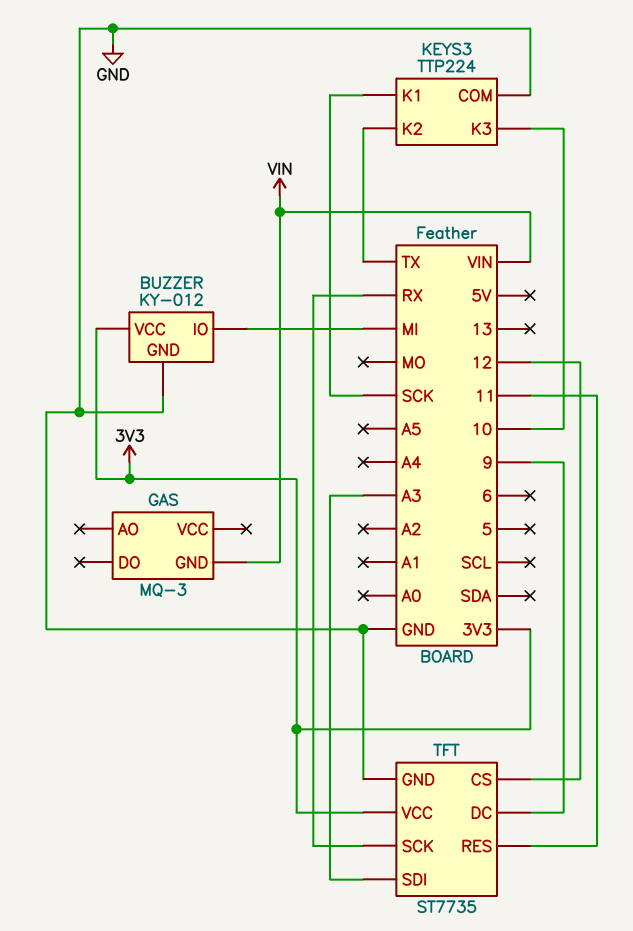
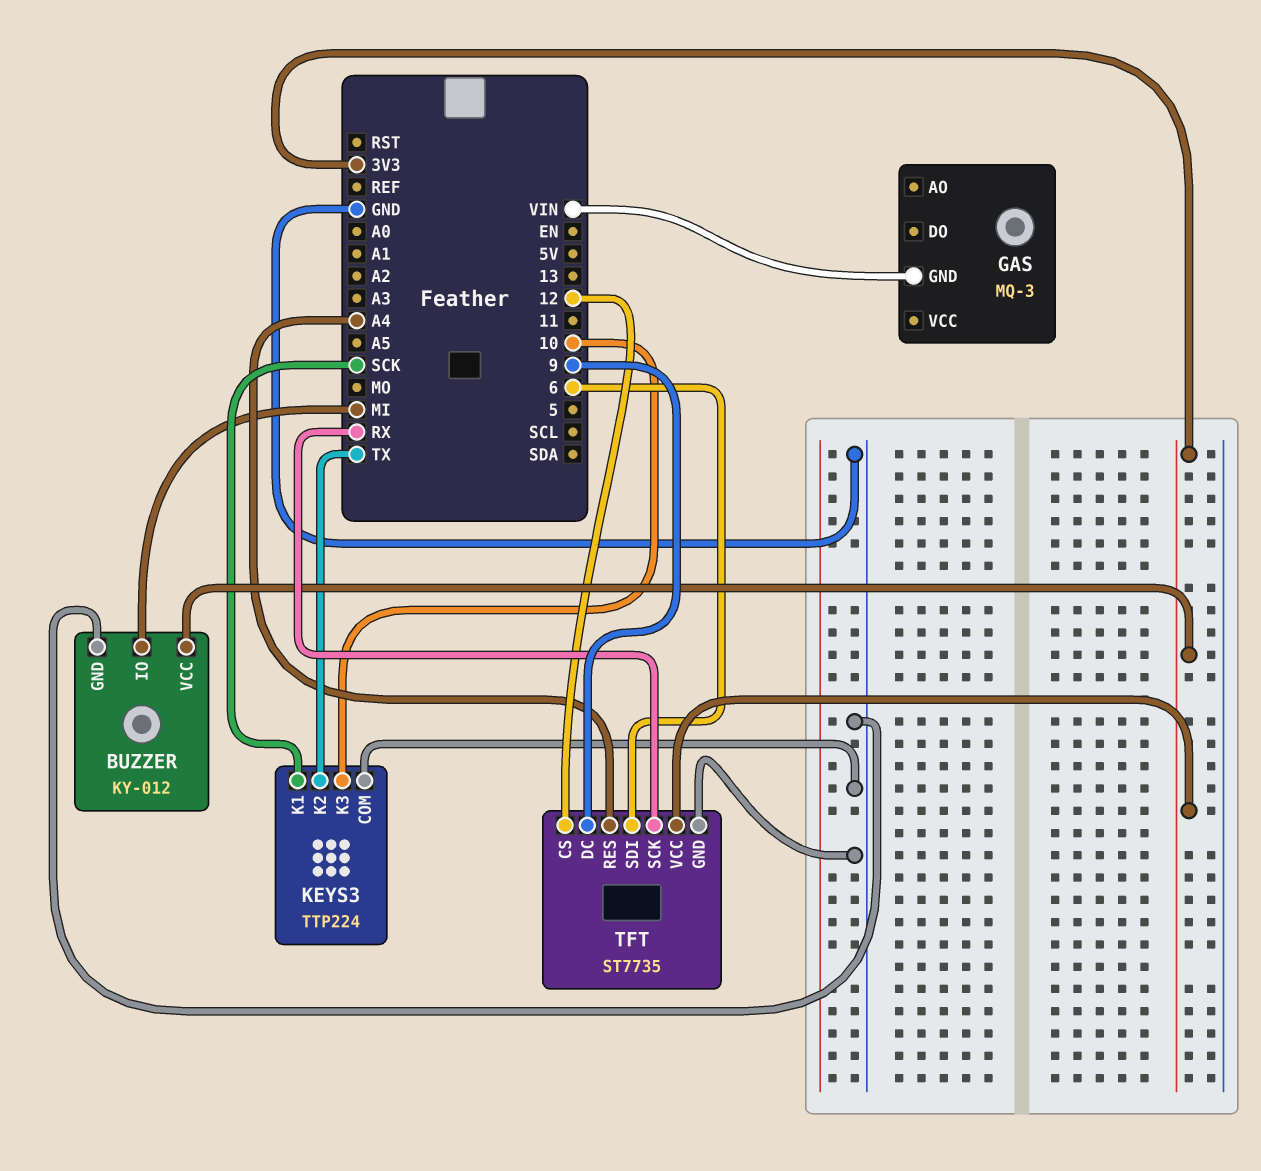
TFT pin RES: 11 -> A4
TFT pin SDI: A3 -> 6

